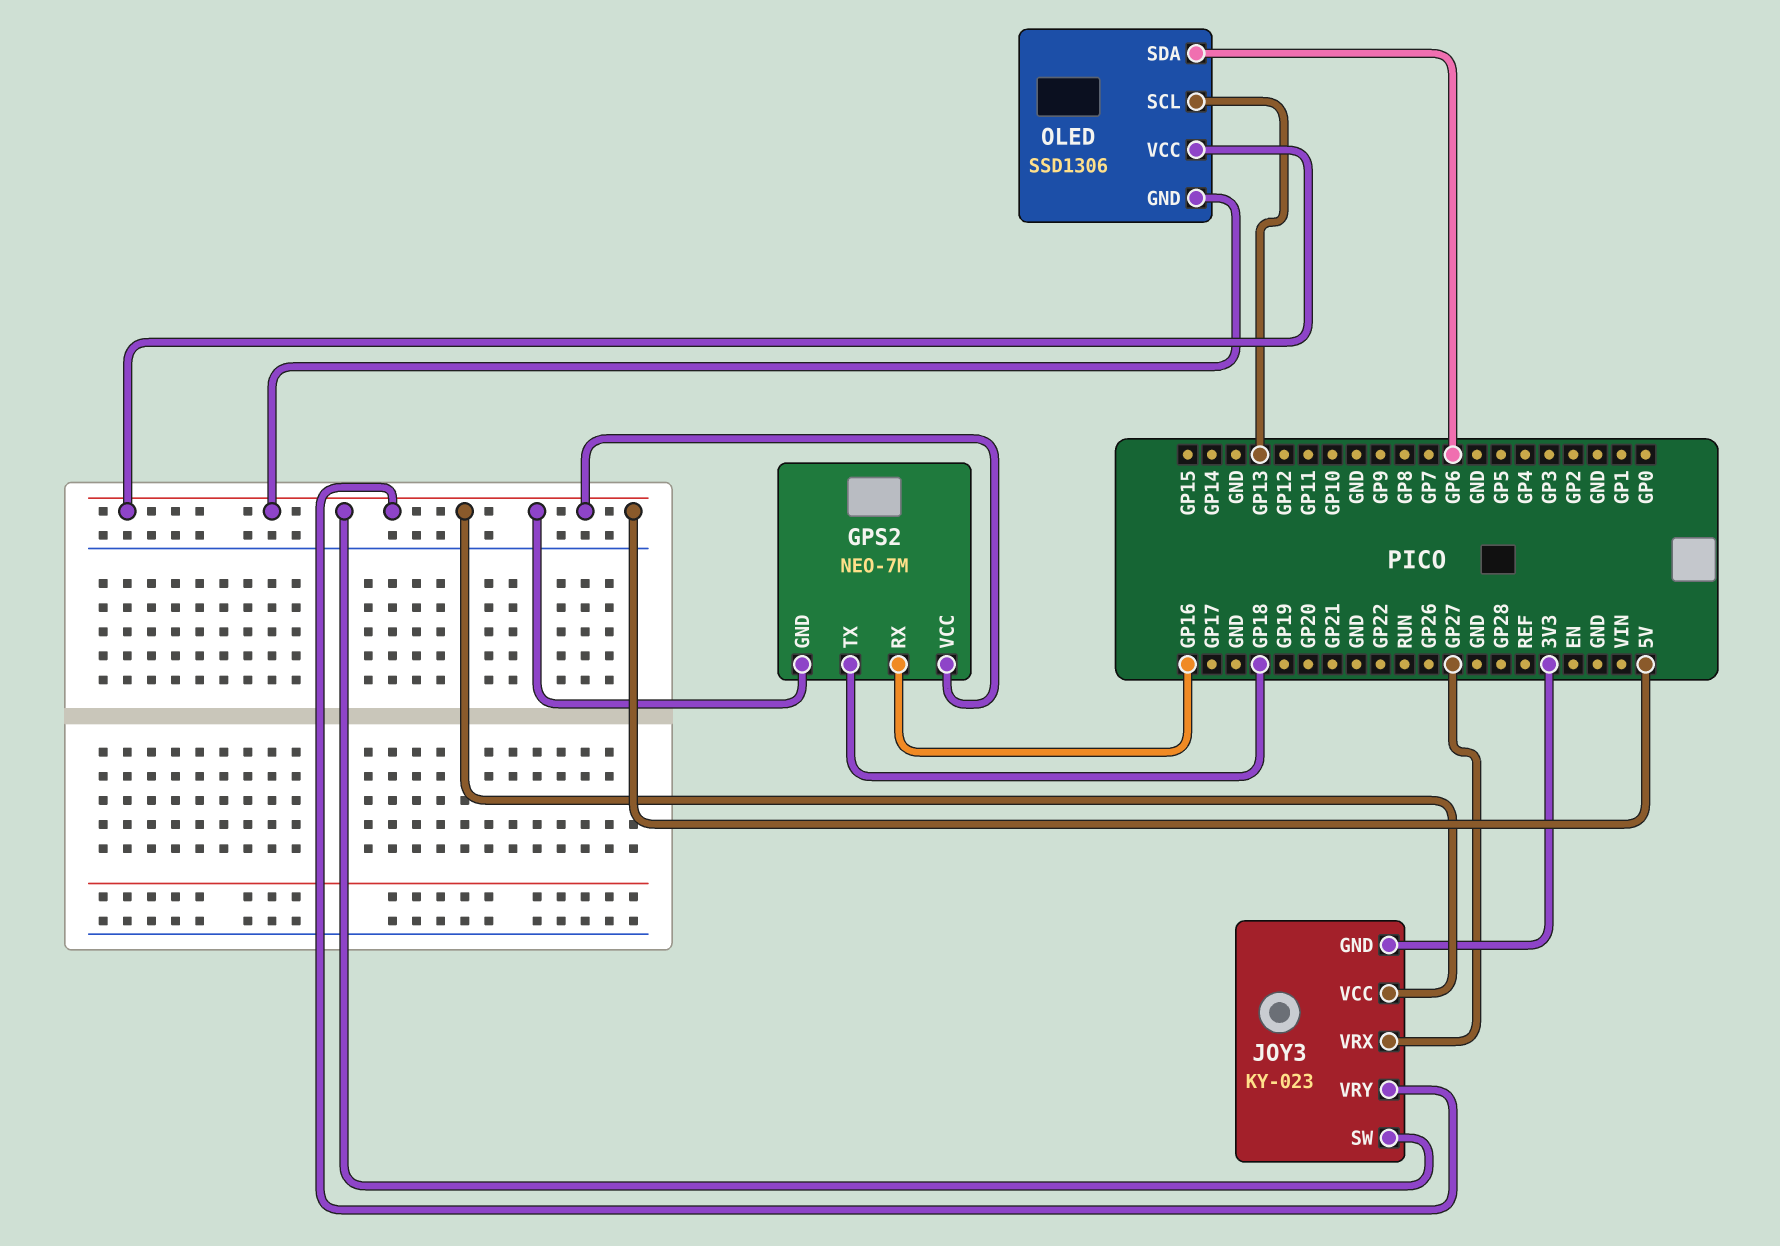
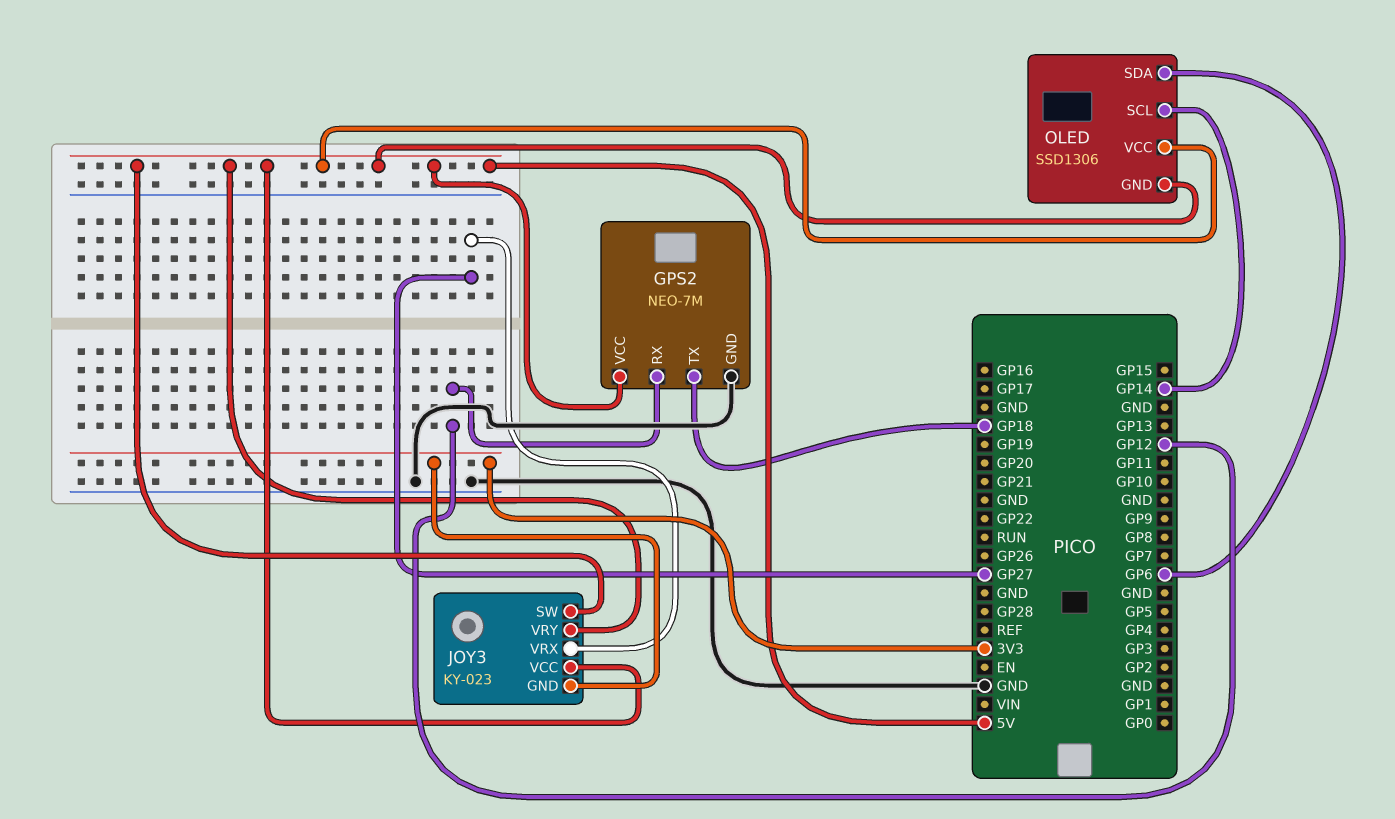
GPS2 pin GND: 5V -> GND
GPS2 pin RX: GP16 -> GP12
OLED pin SCL: GP13 -> GP14

